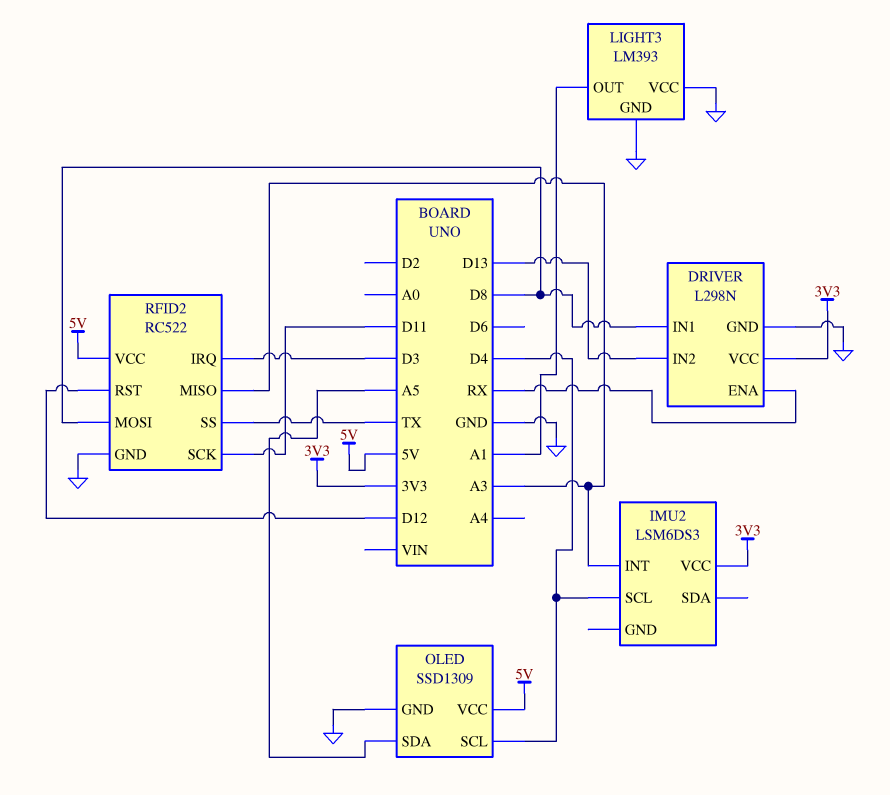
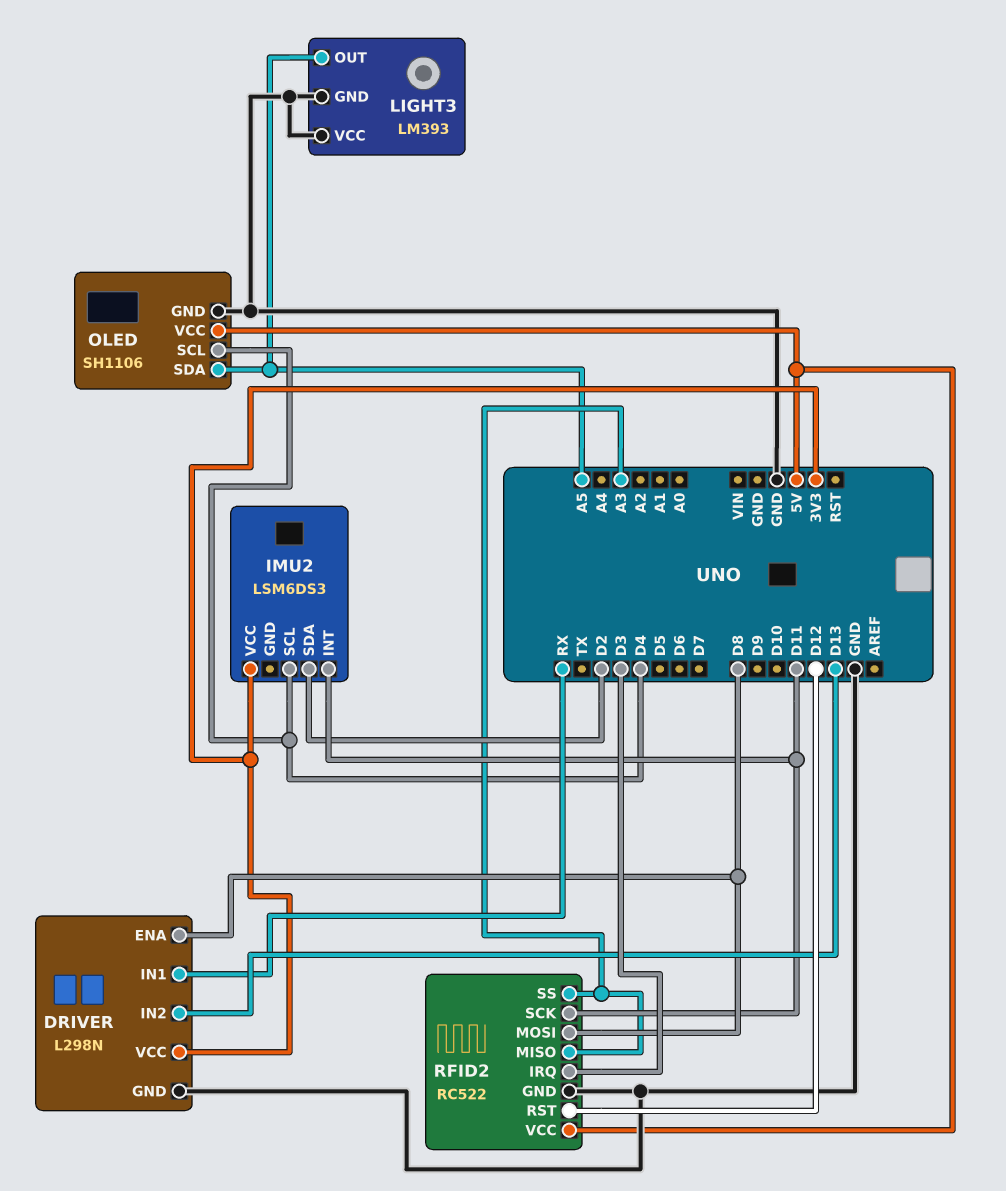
DRIVER pin ENA: RX -> D8
DRIVER pin IN1: D8 -> RX
IMU2 pin INT: A3 -> D11
IMU2 pin SDA: none -> D2
LIGHT3 pin OUT: A1 -> A5
OLED: SSD1309 -> SH1106
RFID2 pin SS: TX -> A3

